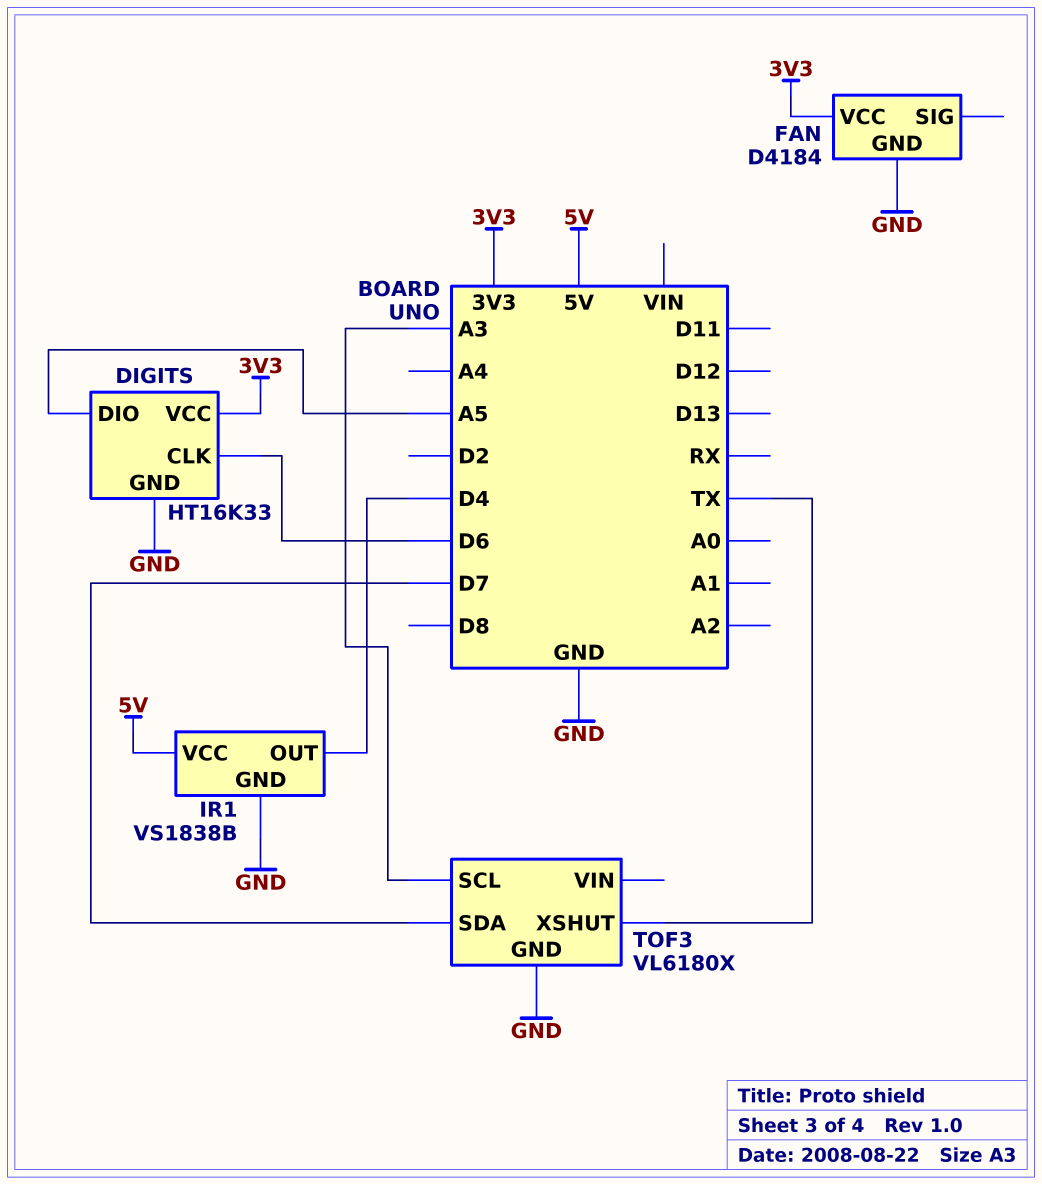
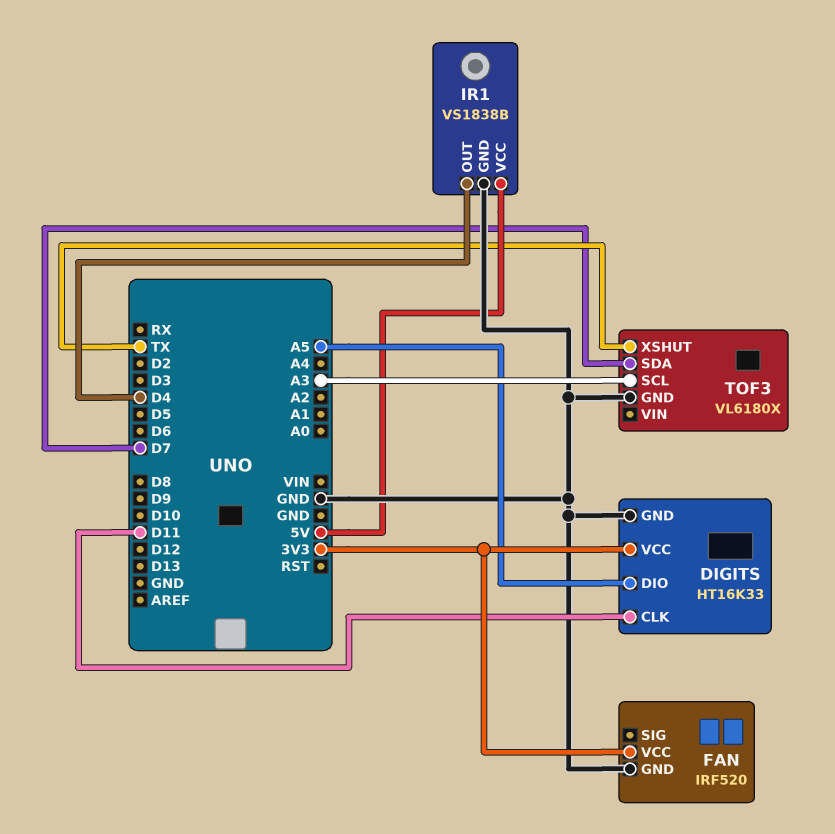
DIGITS pin CLK: D6 -> D11
FAN: D4184 -> IRF520

